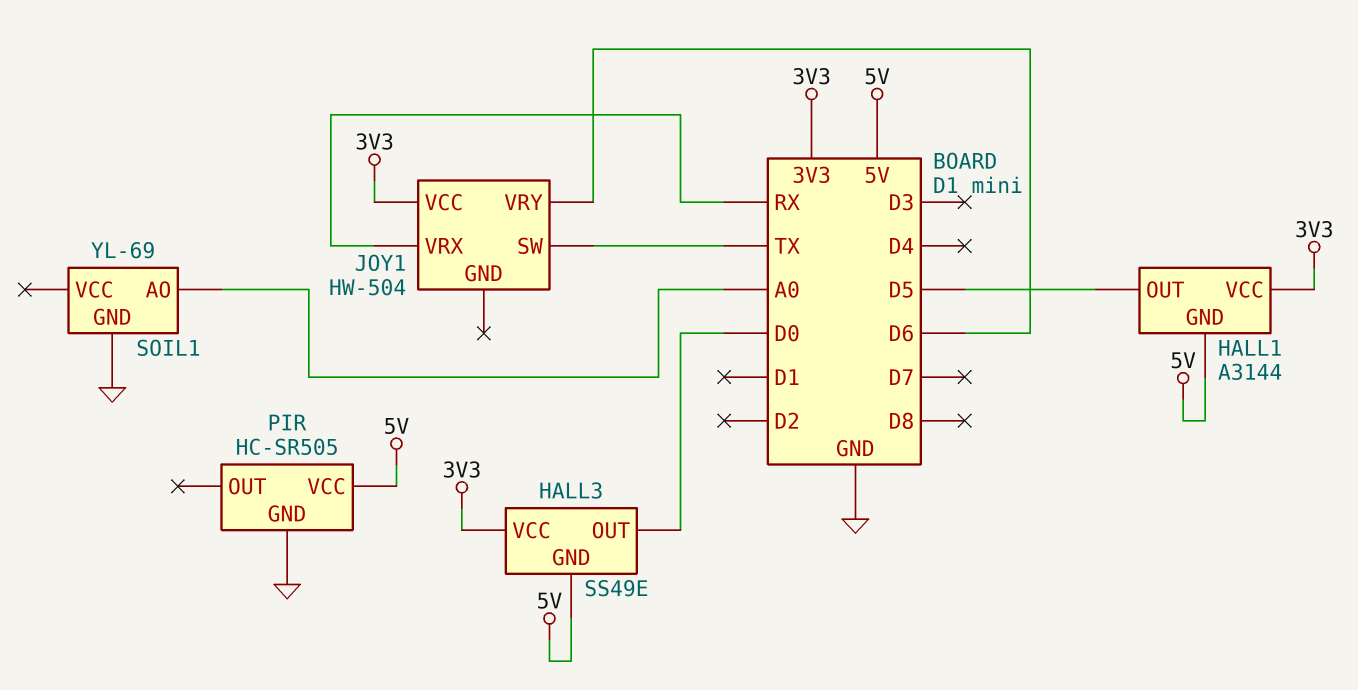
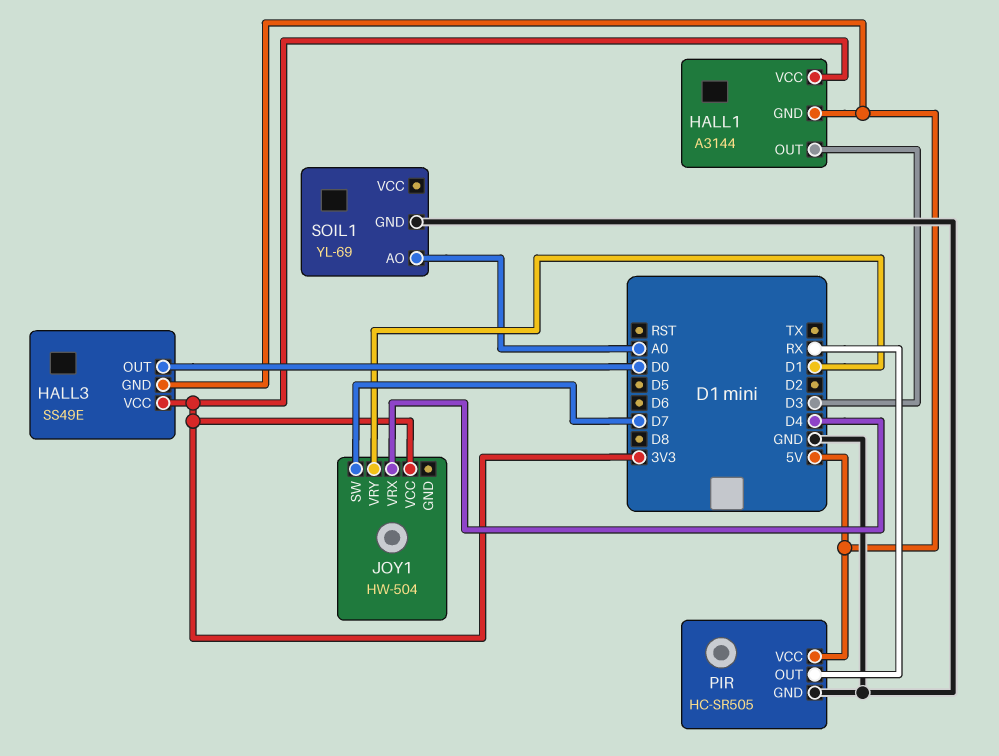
HALL1 pin OUT: D5 -> D3
JOY1 pin SW: TX -> D7
JOY1 pin VRX: RX -> D4
JOY1 pin VRY: D6 -> D1
PIR pin OUT: none -> RX

